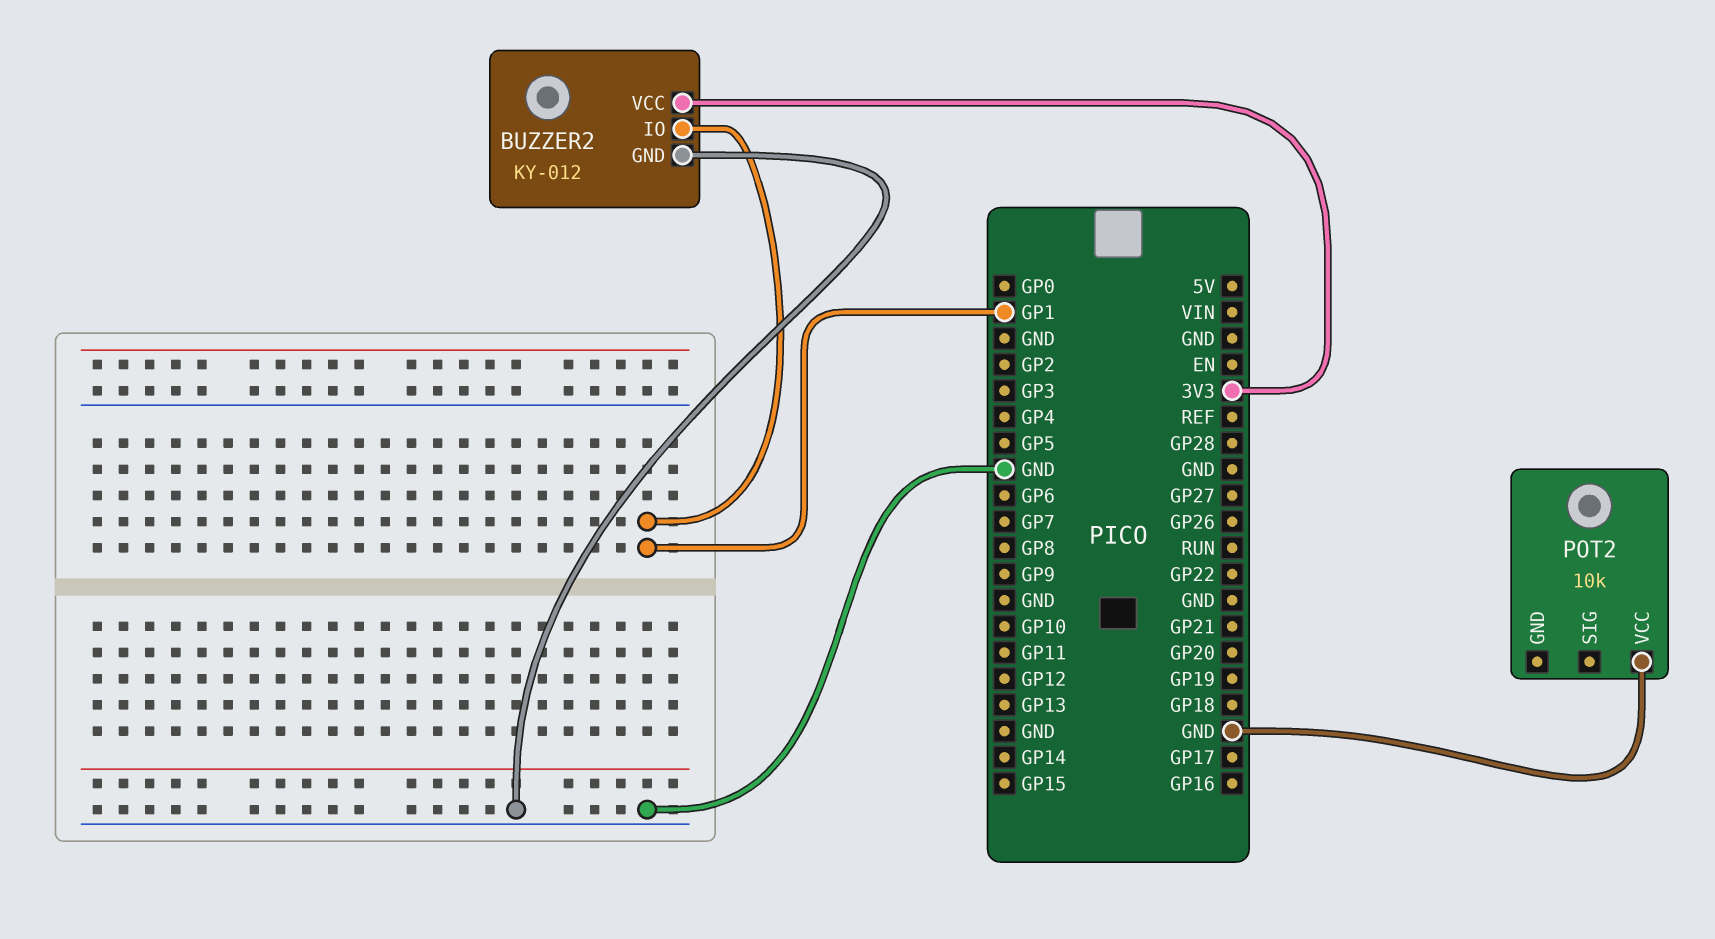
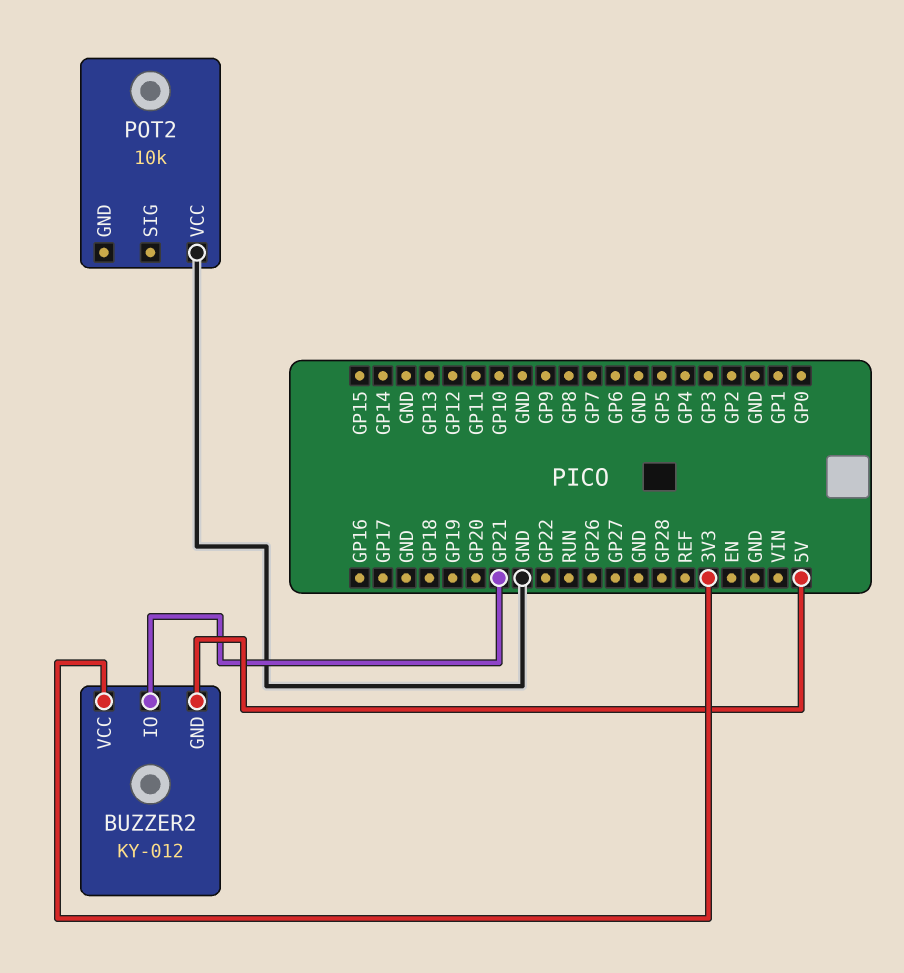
BUZZER2 pin GND: GND -> 5V
BUZZER2 pin IO: GP1 -> GP21

